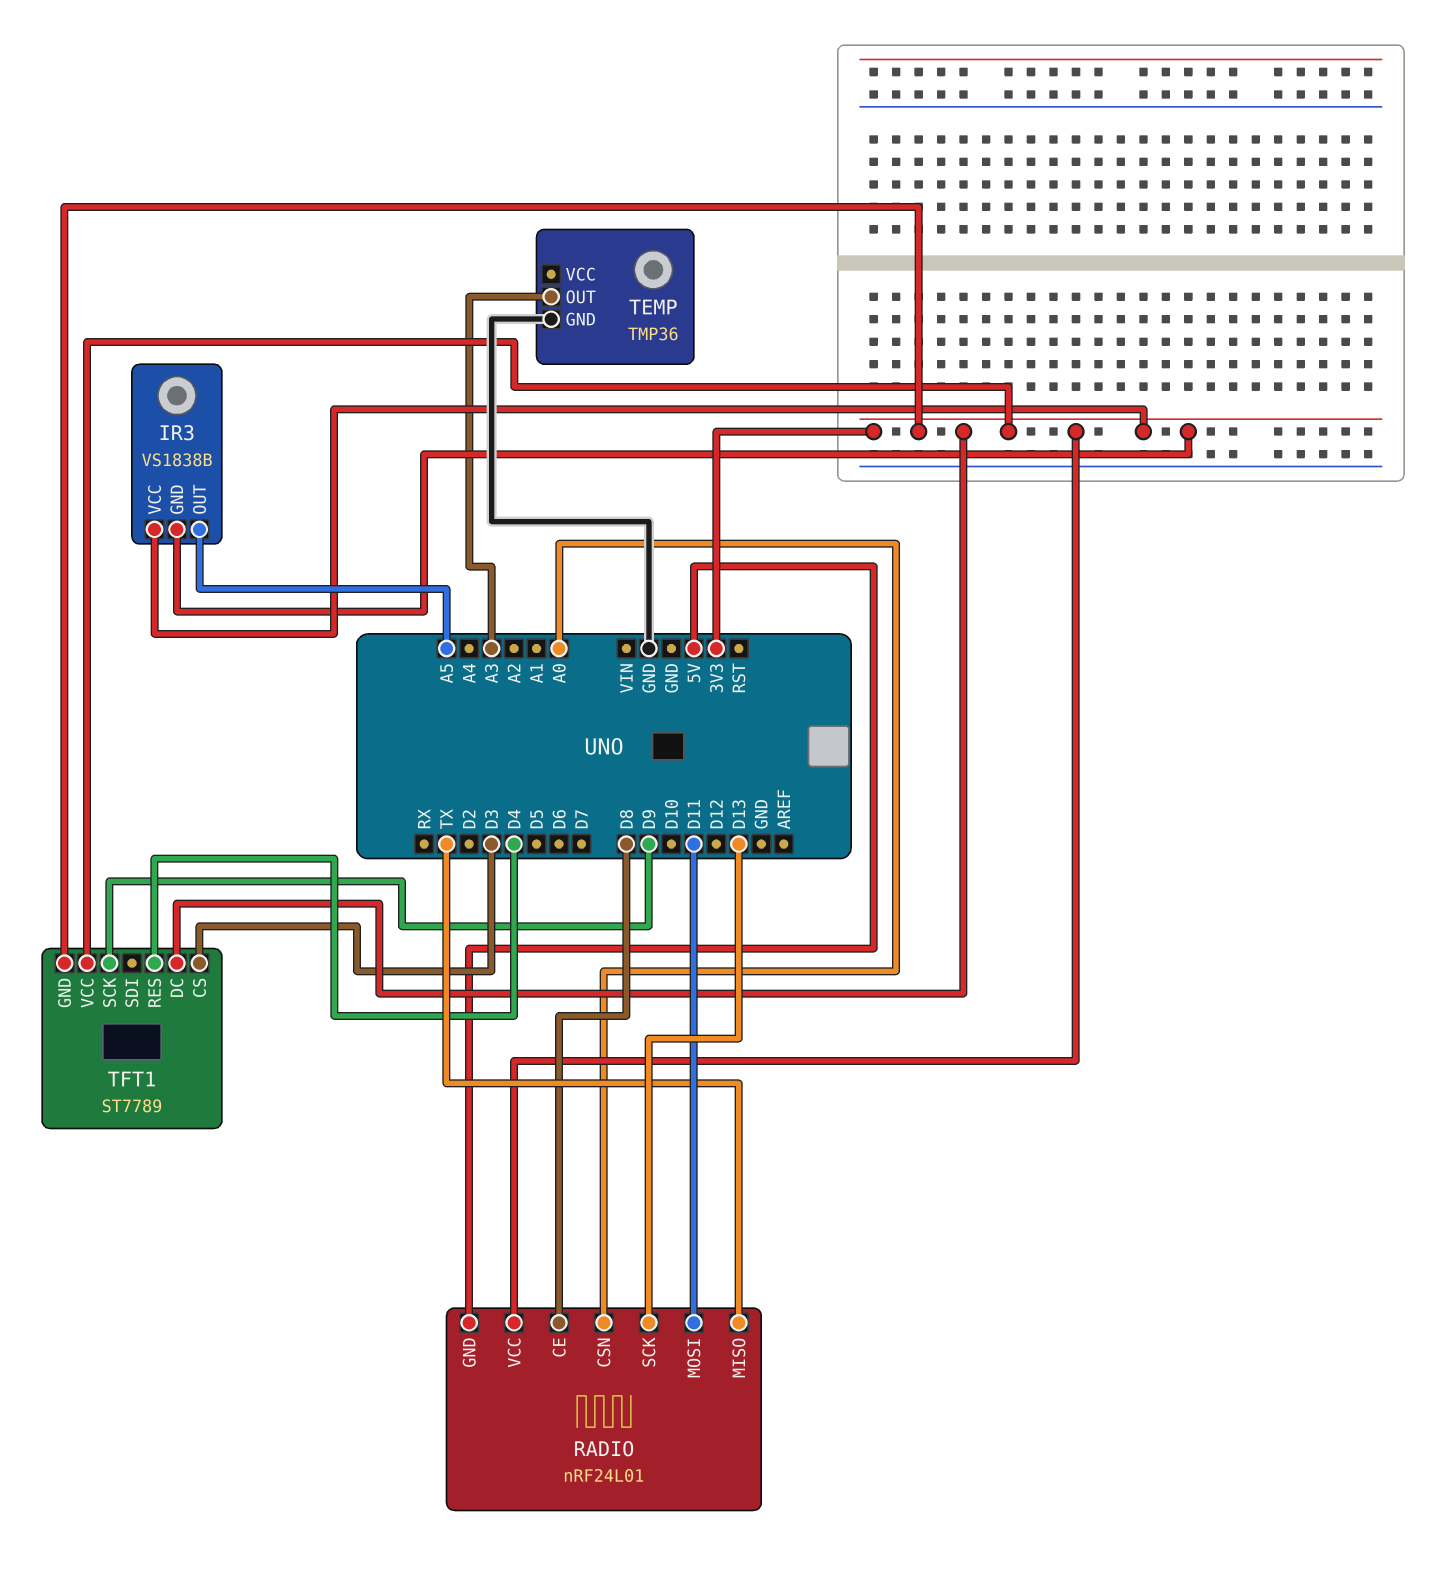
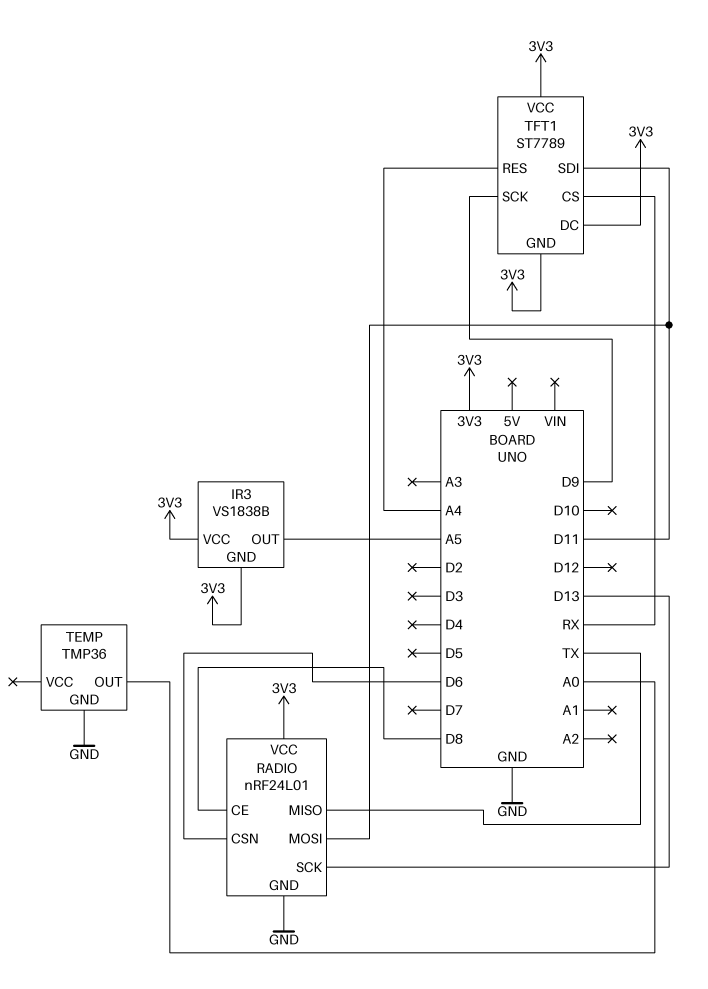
RADIO pin CSN: A0 -> D6
RADIO pin GND: 5V -> GND
TEMP pin OUT: A3 -> A0
TFT1 pin CS: D3 -> RX
TFT1 pin RES: D4 -> A4
TFT1 pin SDI: none -> D11

